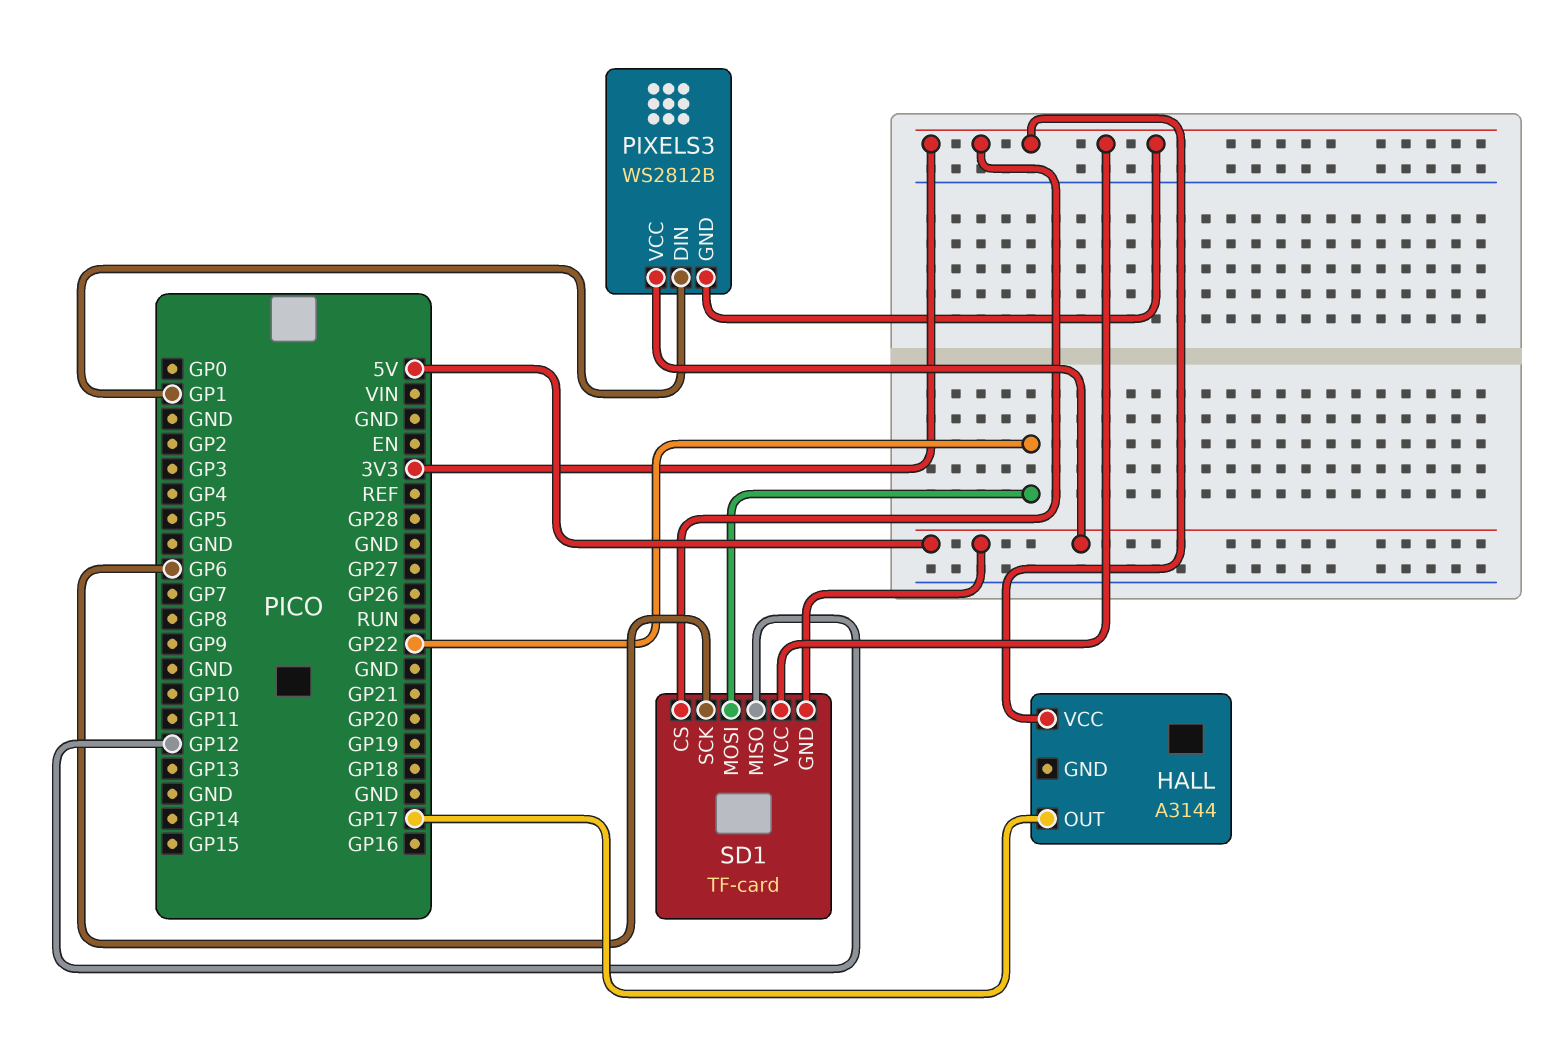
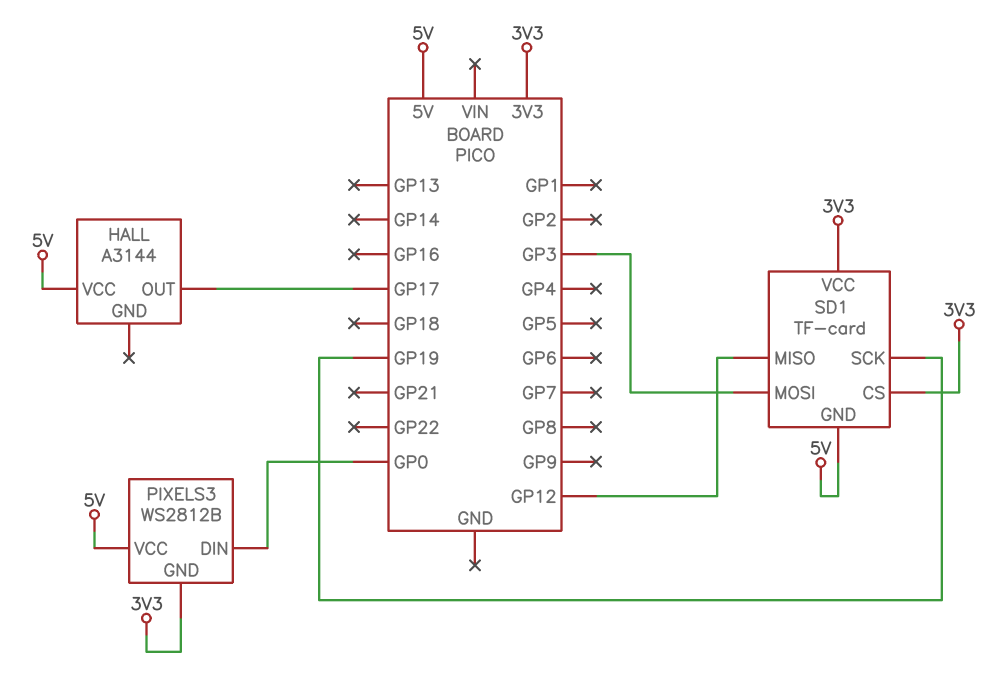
HALL pin VCC: 3V3 -> 5V
PIXELS3 pin DIN: GP1 -> GP0
SD1 pin MOSI: GP22 -> GP3
SD1 pin SCK: GP6 -> GP19

